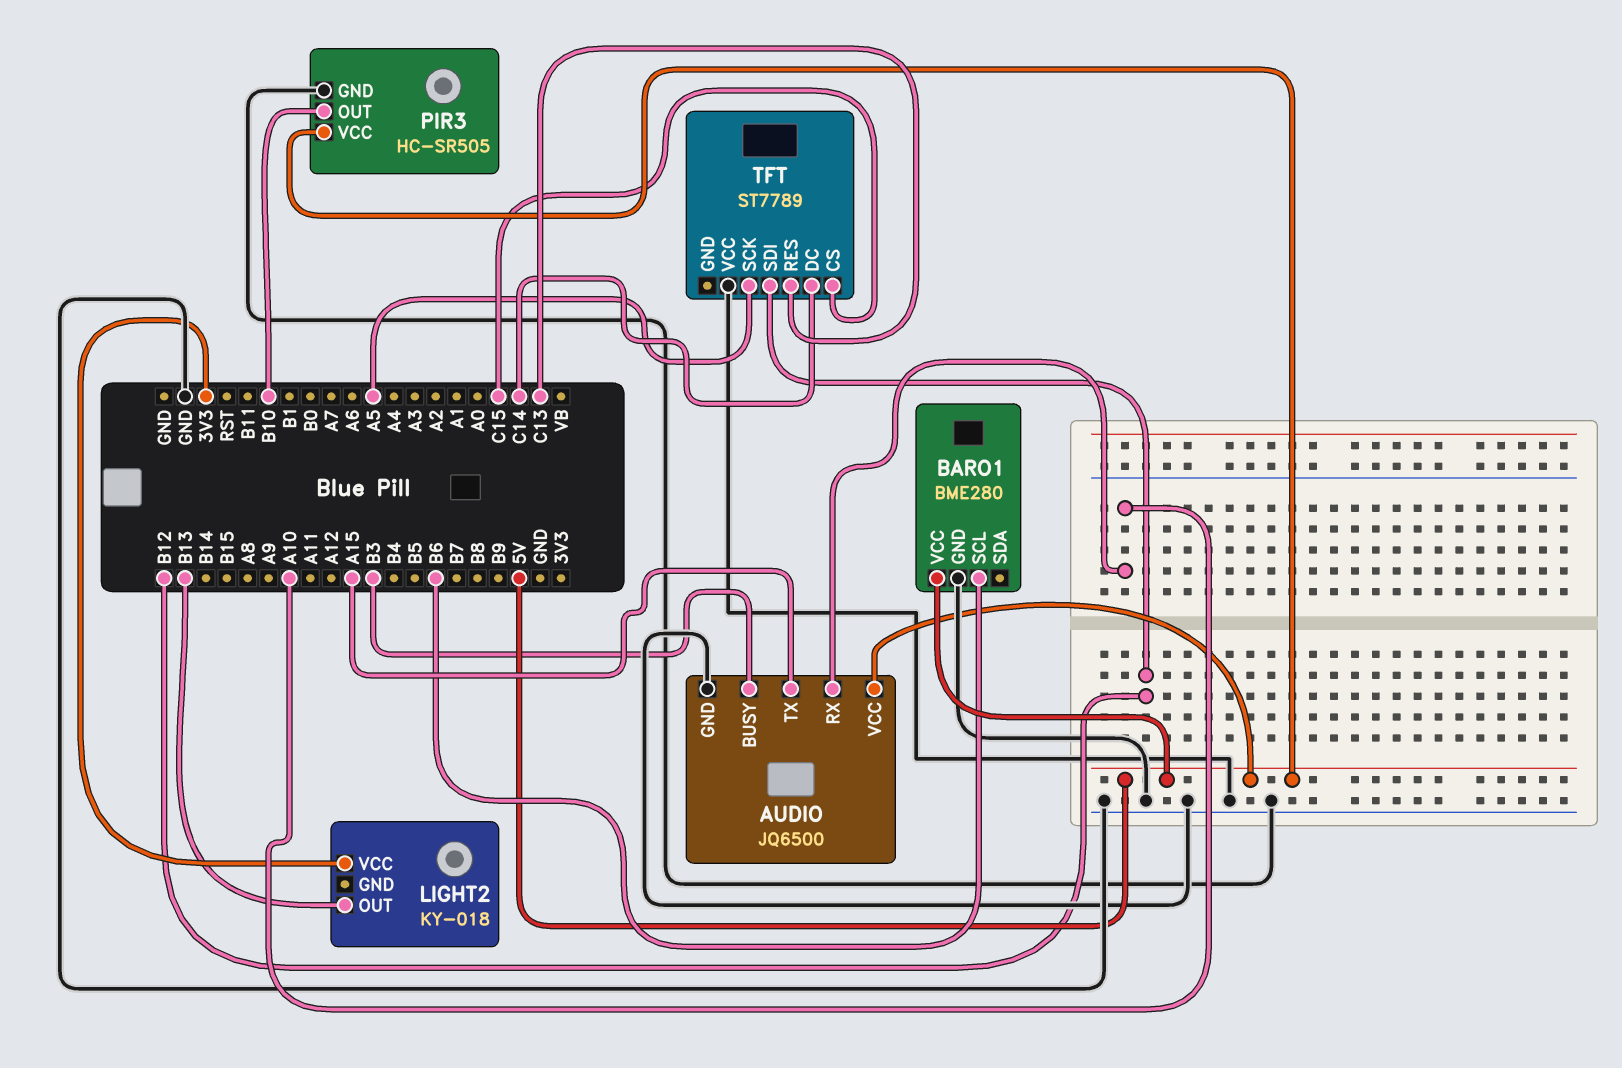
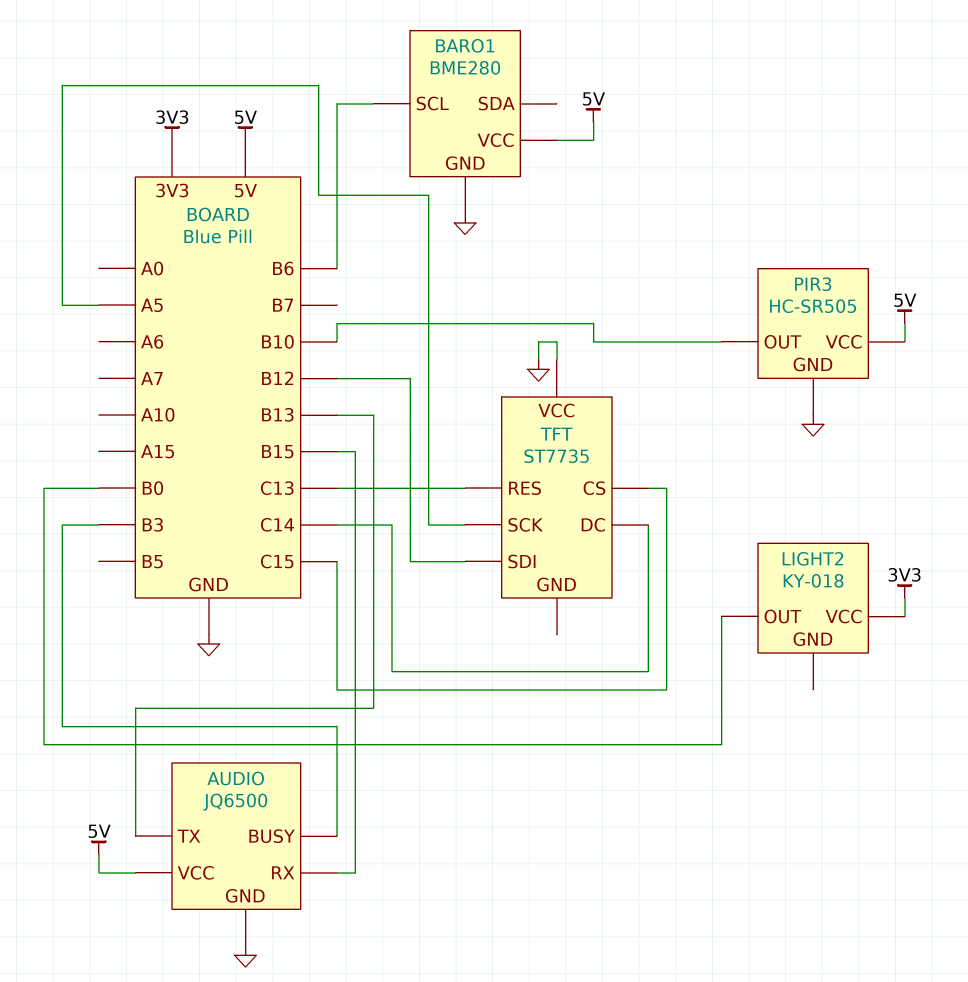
AUDIO pin RX: A10 -> B15
AUDIO pin TX: A15 -> B13
LIGHT2 pin OUT: B13 -> B0
TFT: ST7789 -> ST7735

